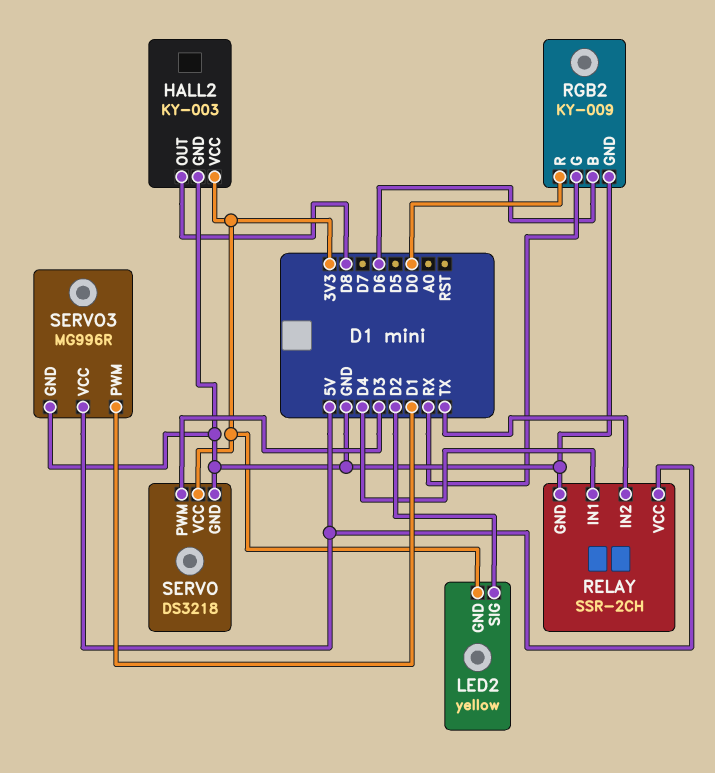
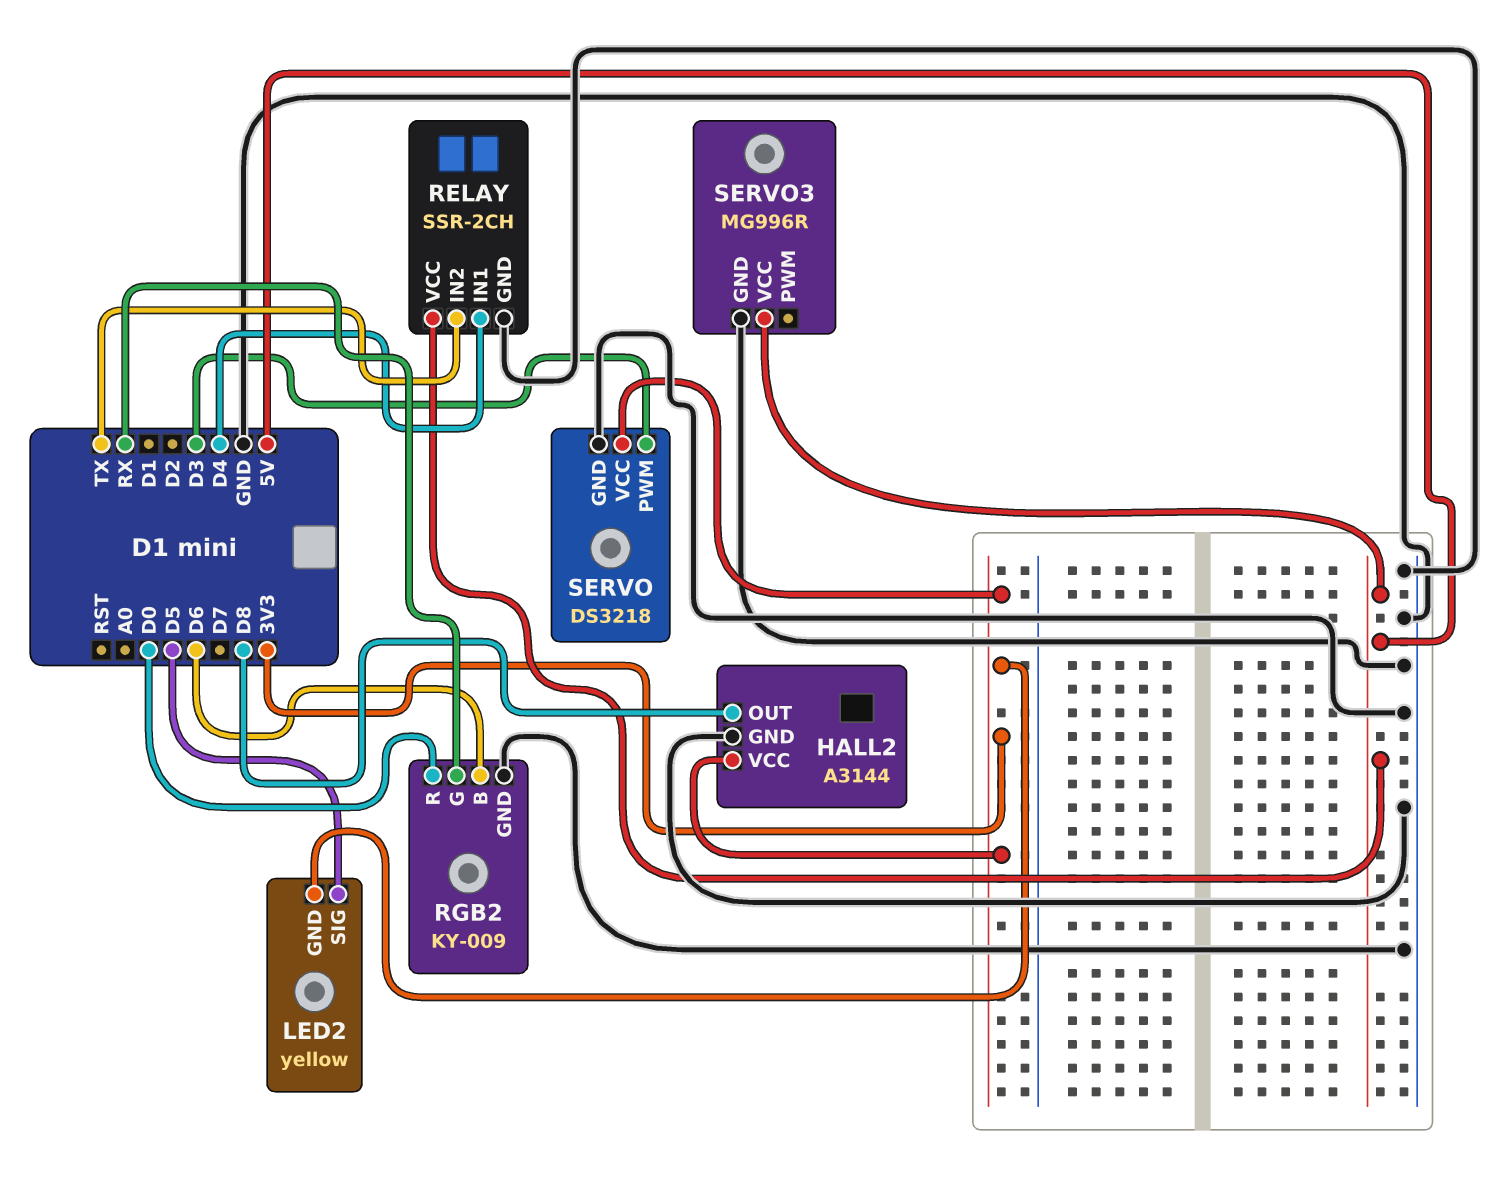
HALL2: KY-003 -> A3144
LED2 pin SIG: D2 -> D5
SERVO3 pin PWM: D1 -> none

